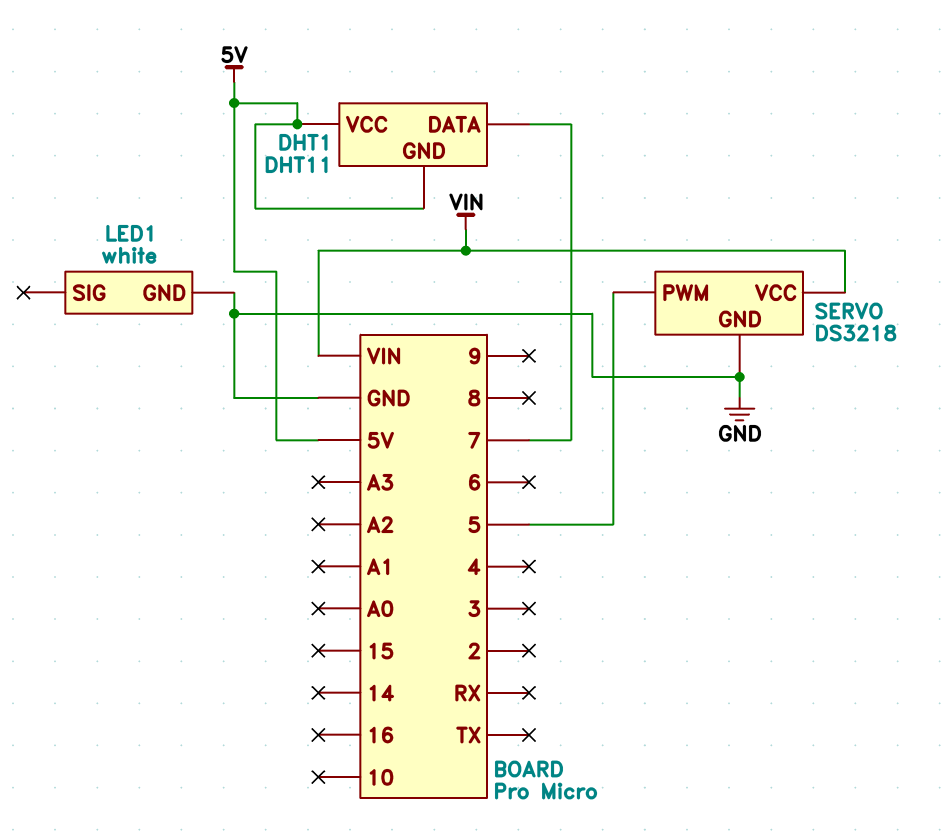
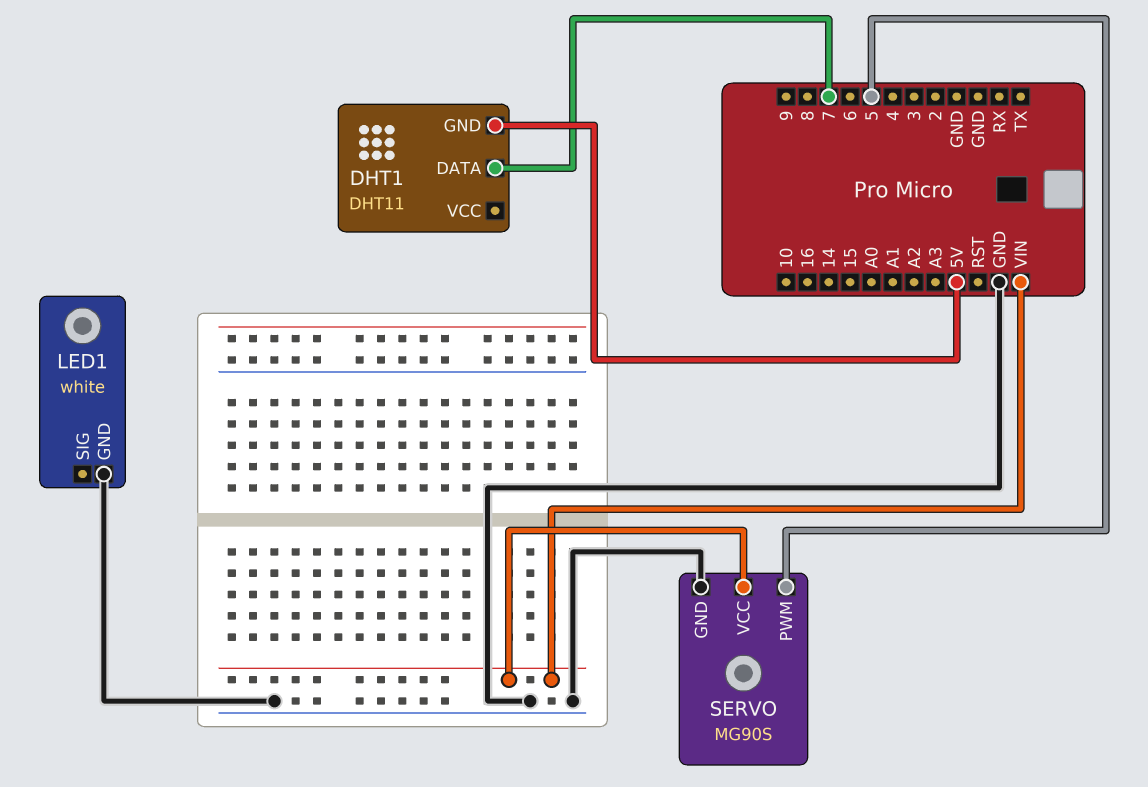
DHT1 pin VCC: 5V -> none
SERVO: DS3218 -> MG90S

